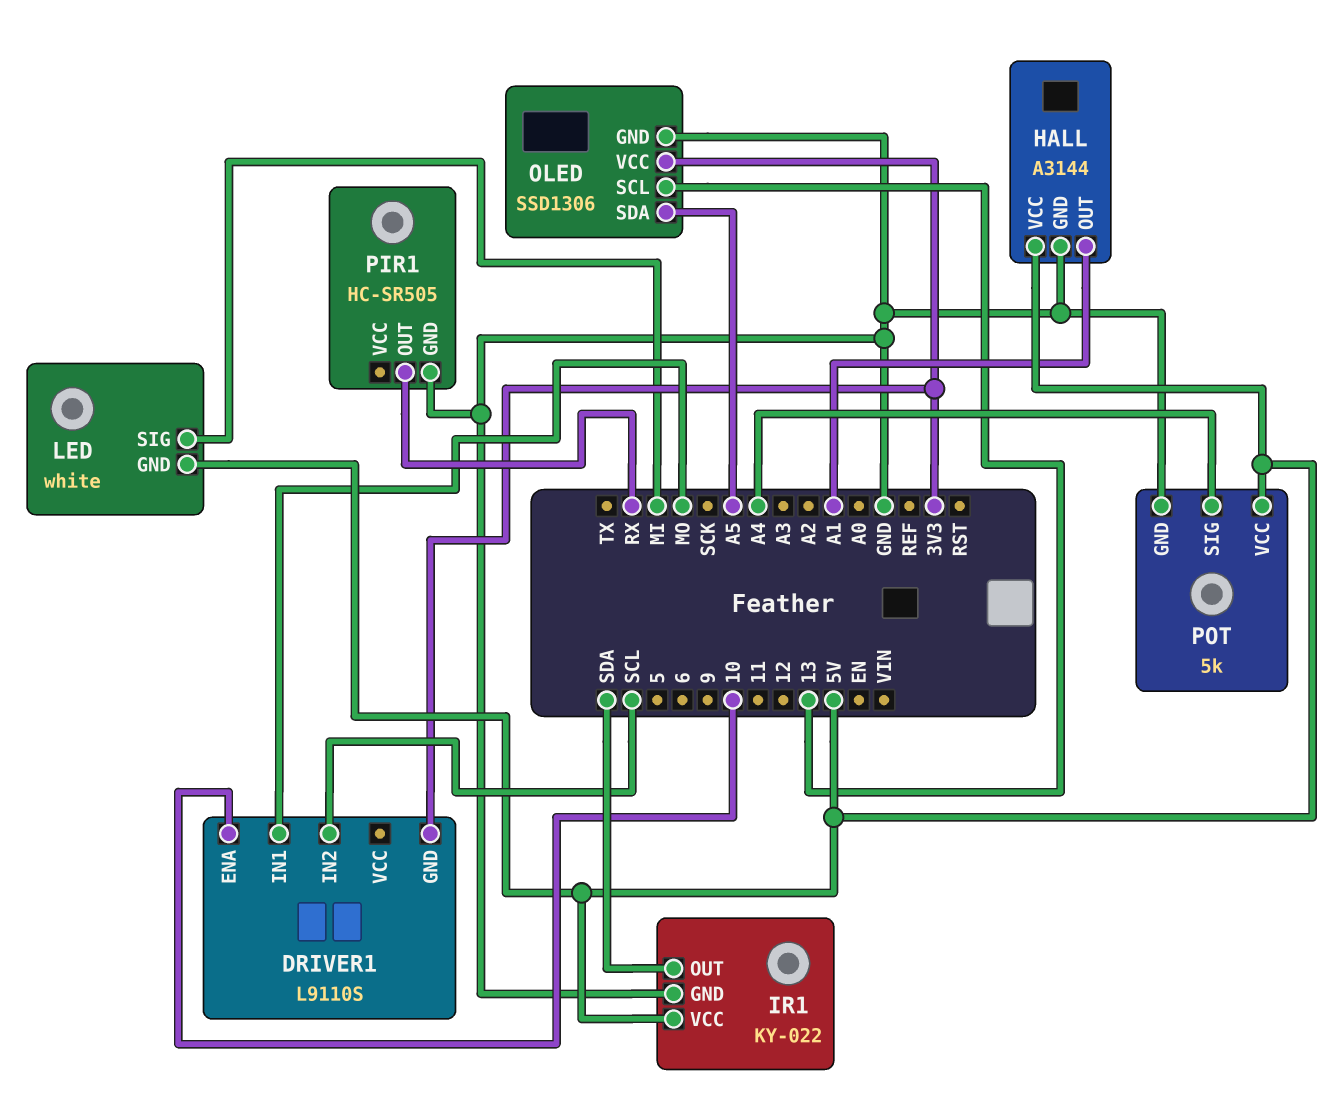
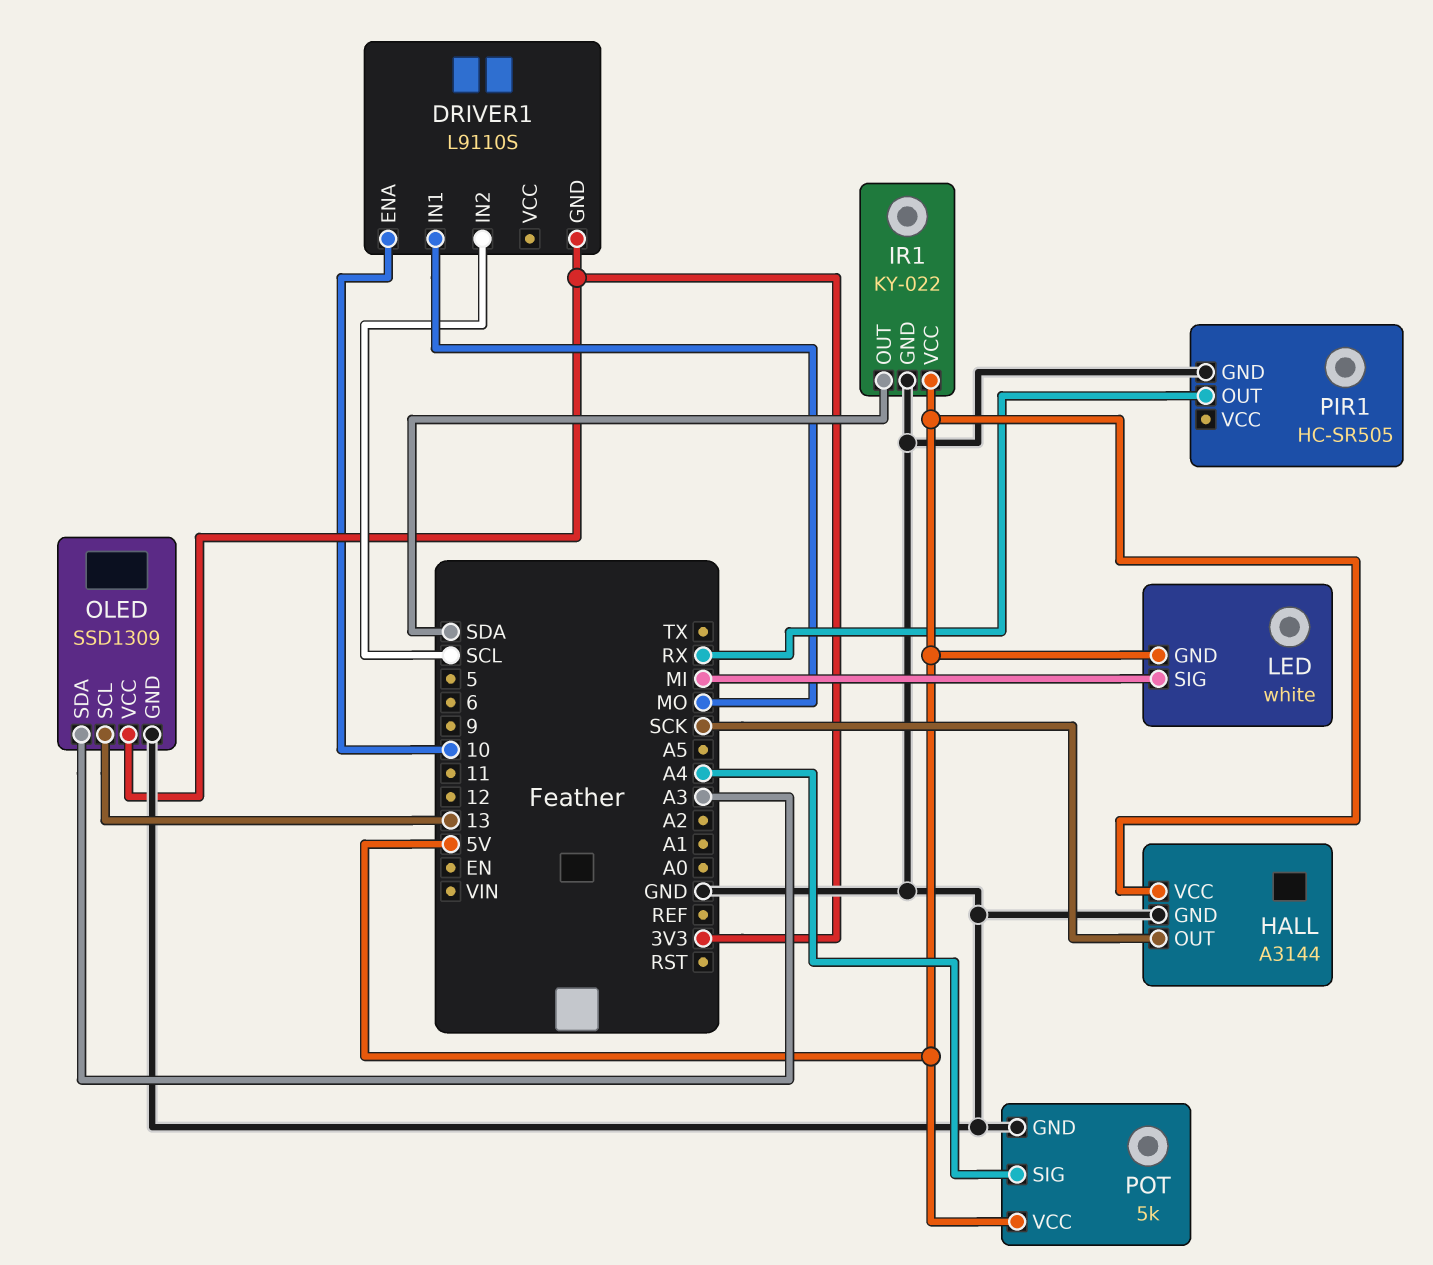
HALL pin OUT: A1 -> SCK
OLED: SSD1306 -> SSD1309
OLED pin SDA: A5 -> A3

